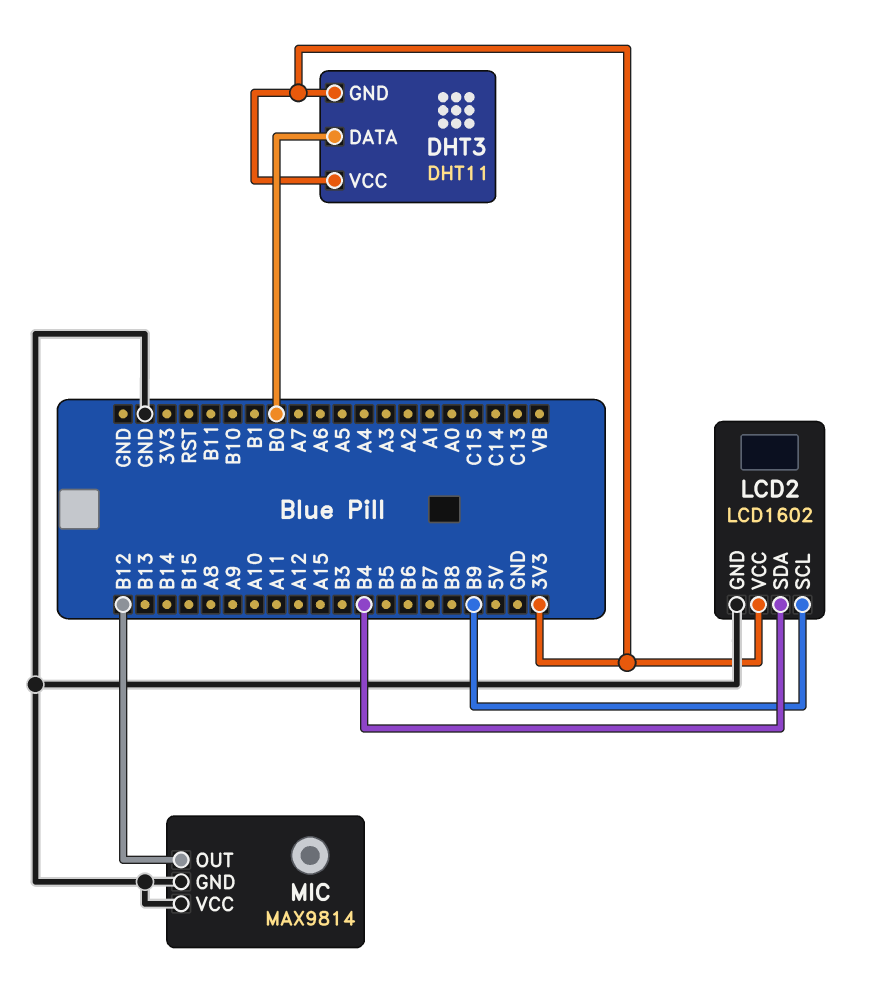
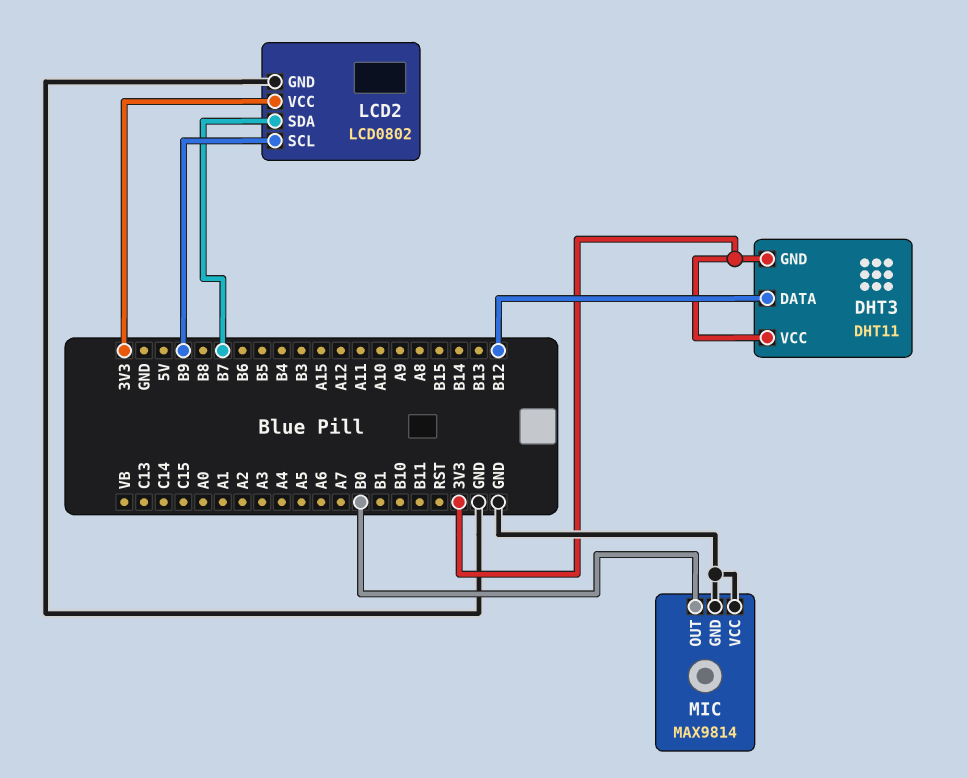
DHT3 pin DATA: B0 -> B12
LCD2: LCD1602 -> LCD0802
LCD2 pin SDA: B4 -> B7
MIC pin OUT: B12 -> B0

